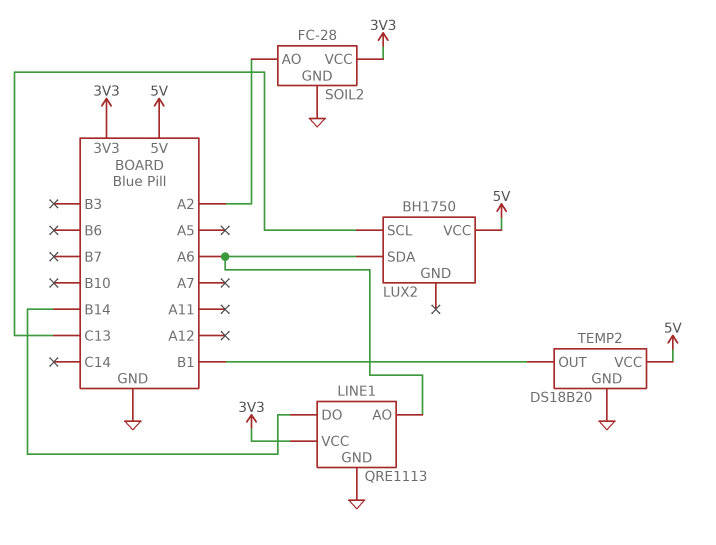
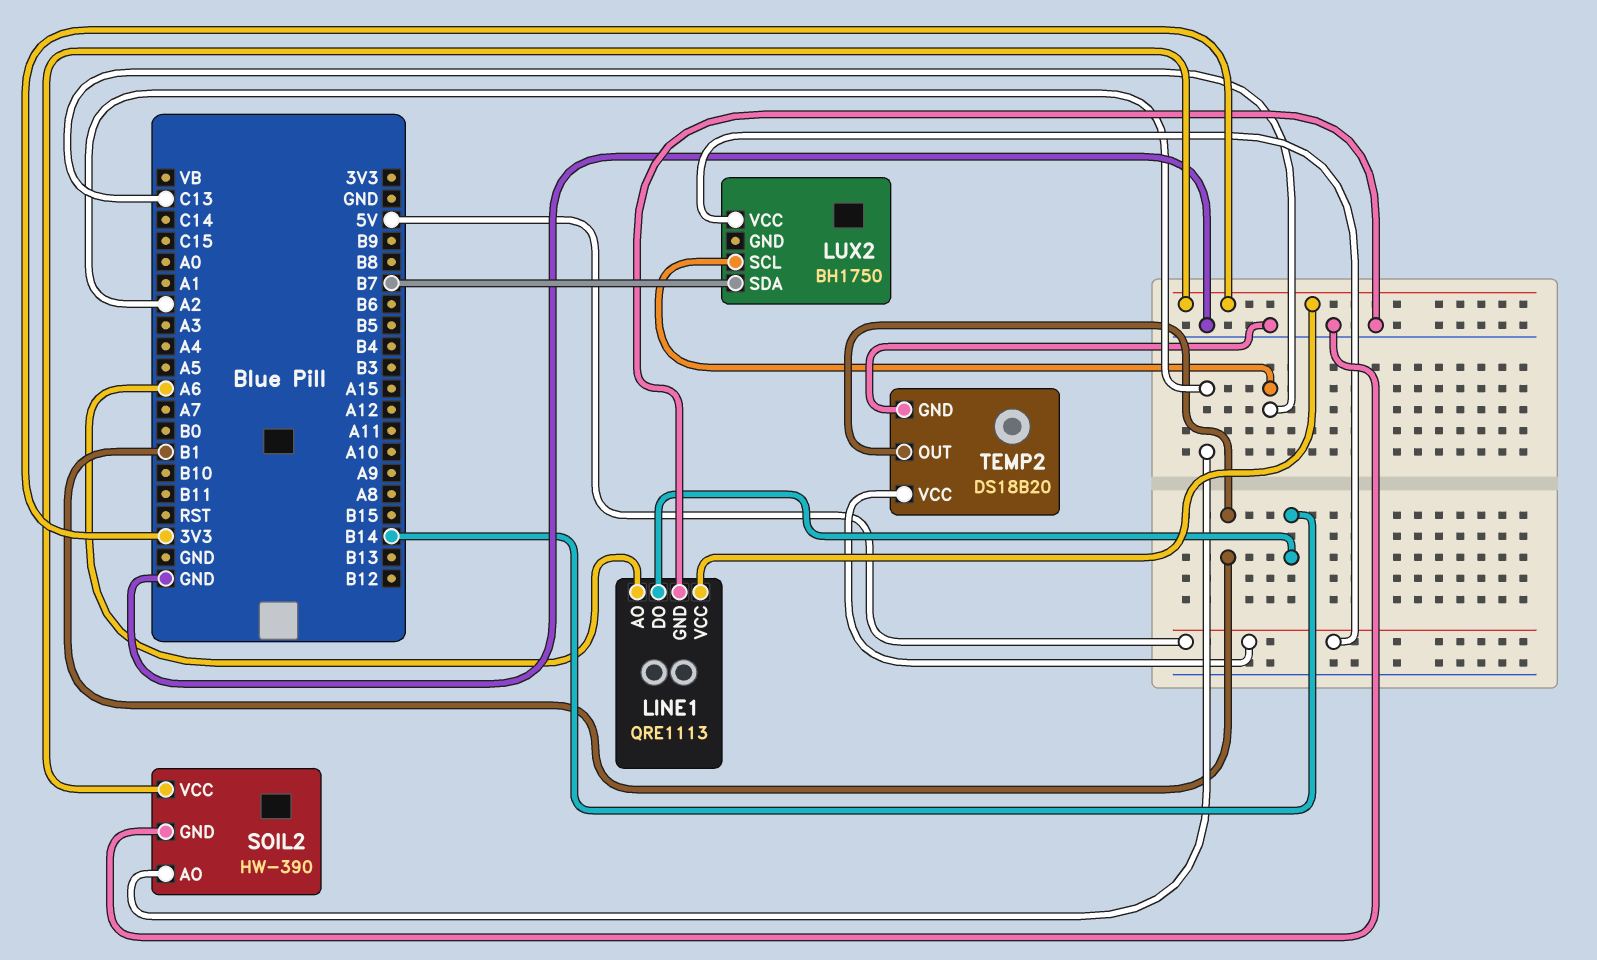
LUX2 pin SDA: A6 -> B7
SOIL2: FC-28 -> HW-390

